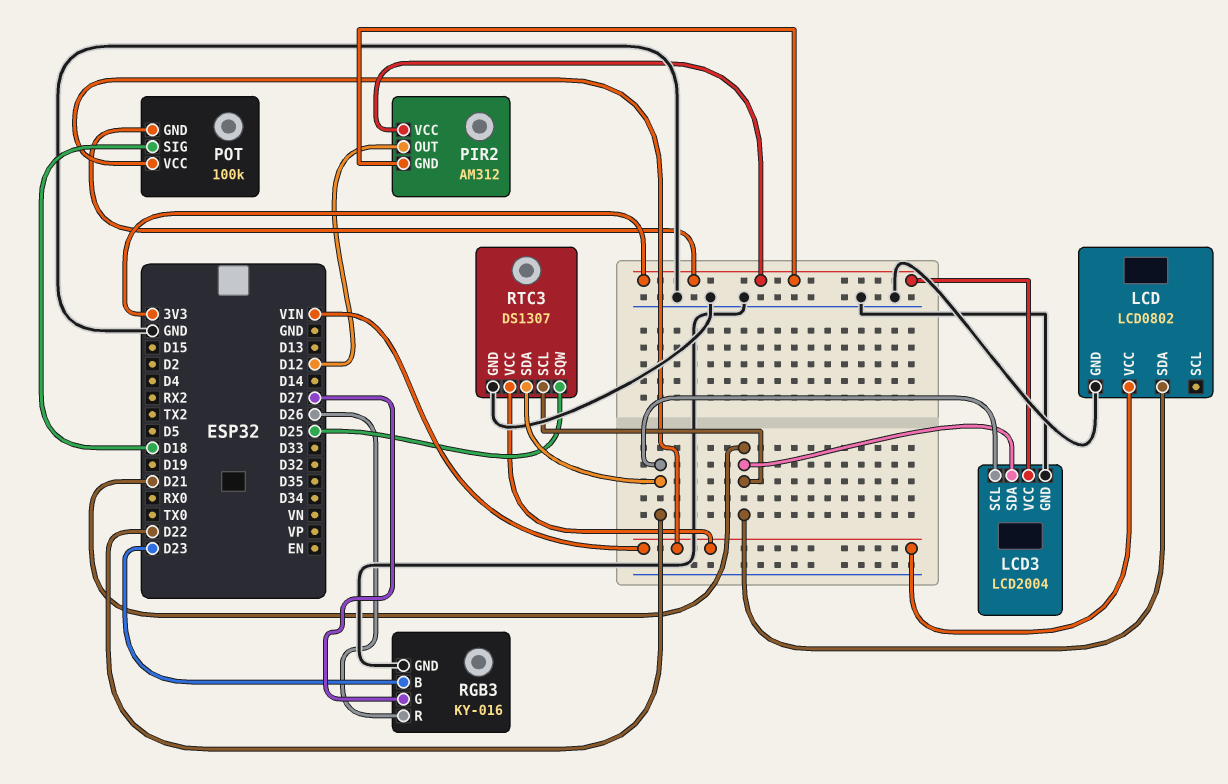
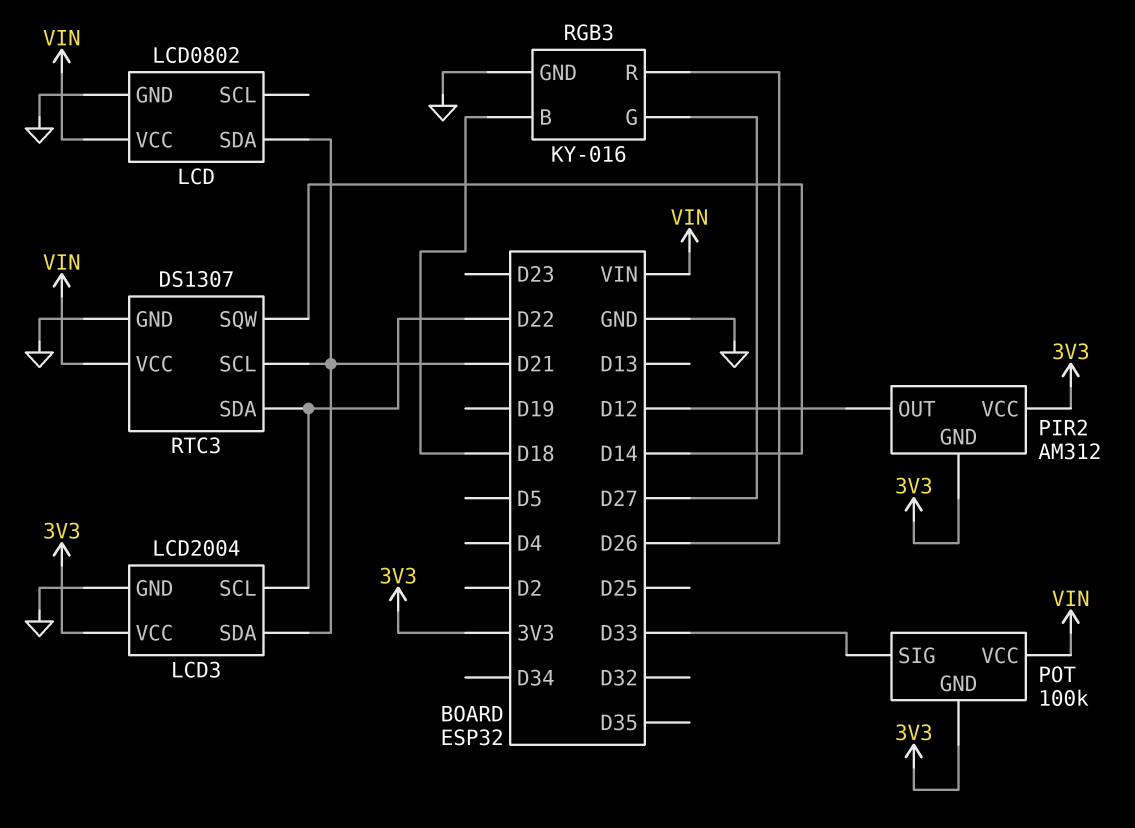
POT pin SIG: D18 -> D33
RGB3 pin B: D23 -> D18
RTC3 pin SQW: D25 -> D14

